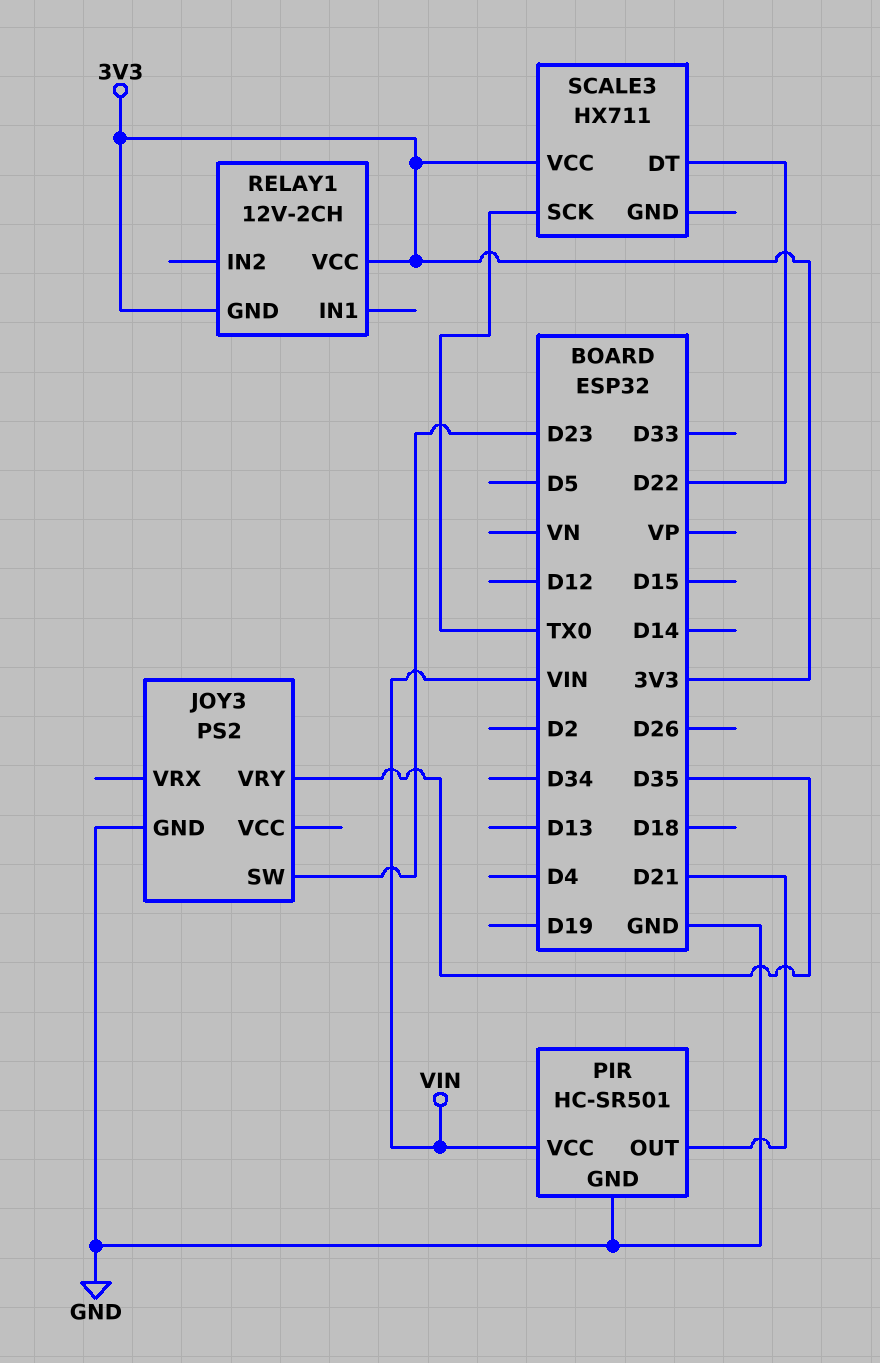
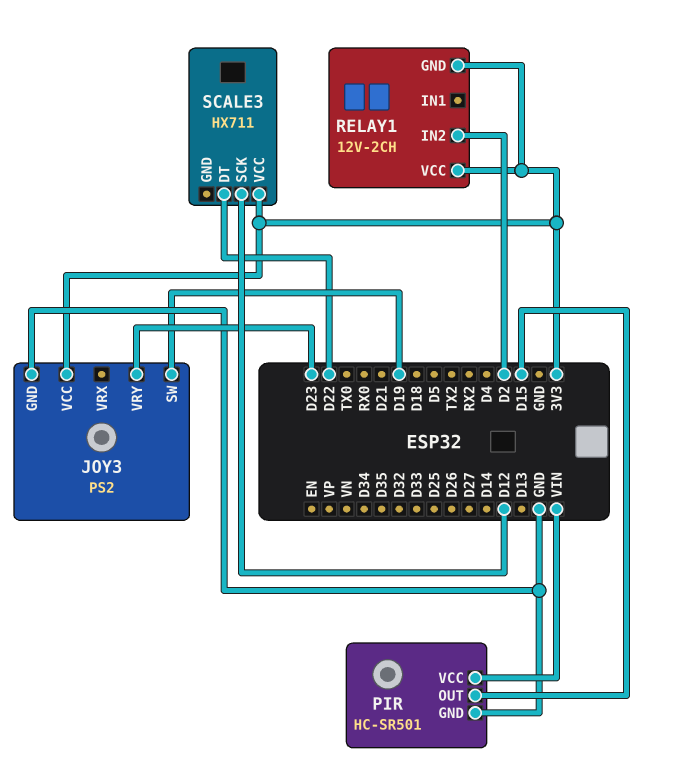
JOY3 pin SW: D23 -> D19
JOY3 pin VCC: none -> 3V3
JOY3 pin VRY: D35 -> D23
PIR pin OUT: D21 -> D15
RELAY1 pin IN2: none -> D2
SCALE3 pin SCK: TX0 -> D12

